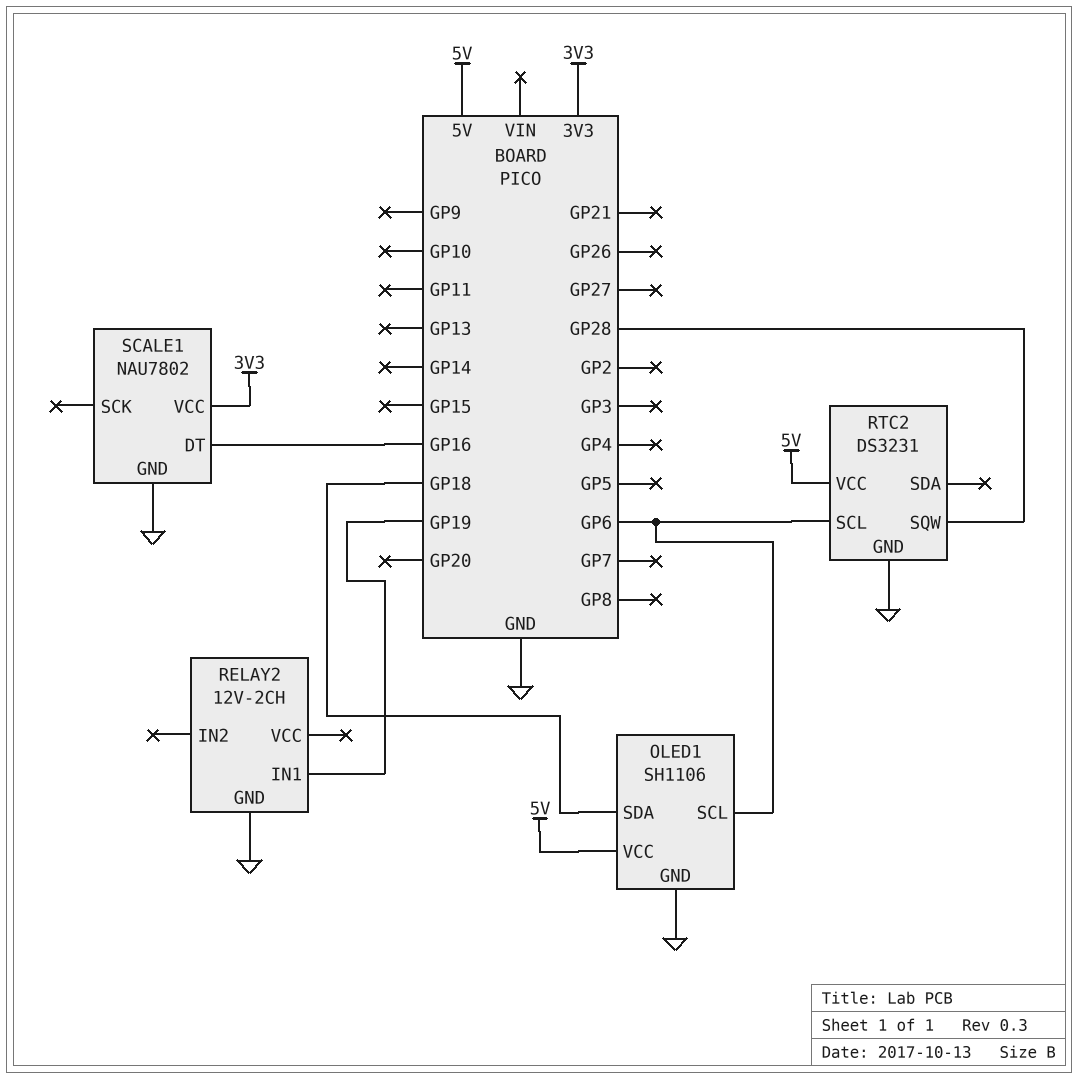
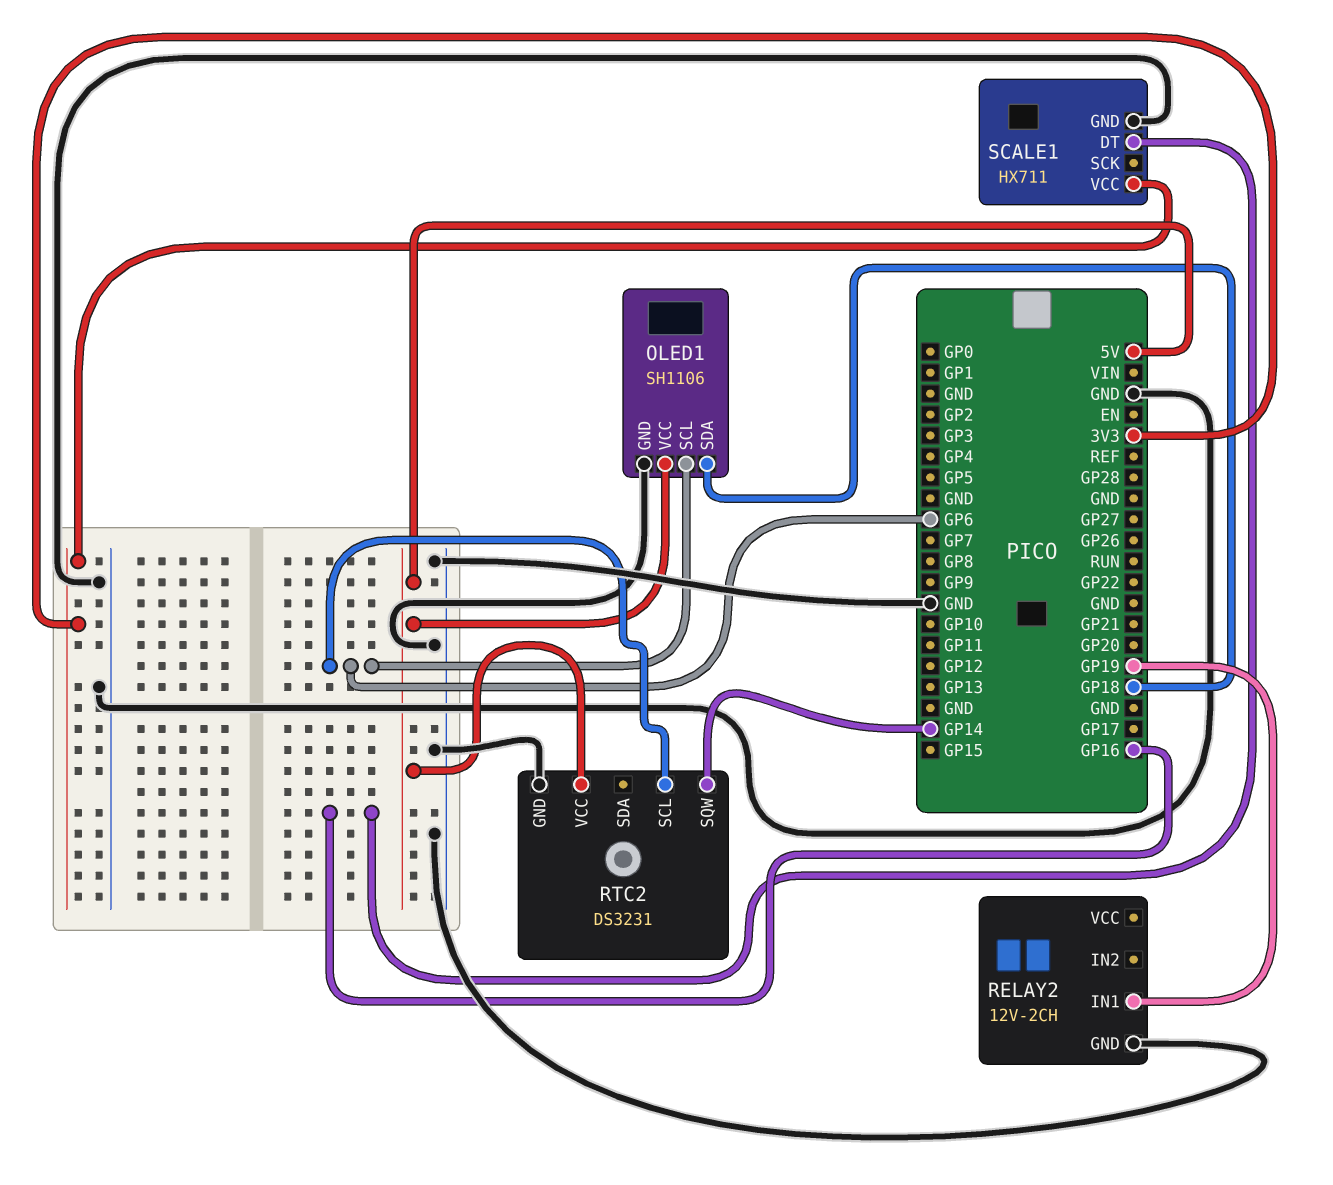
RTC2 pin SQW: GP28 -> GP14
SCALE1: NAU7802 -> HX711

